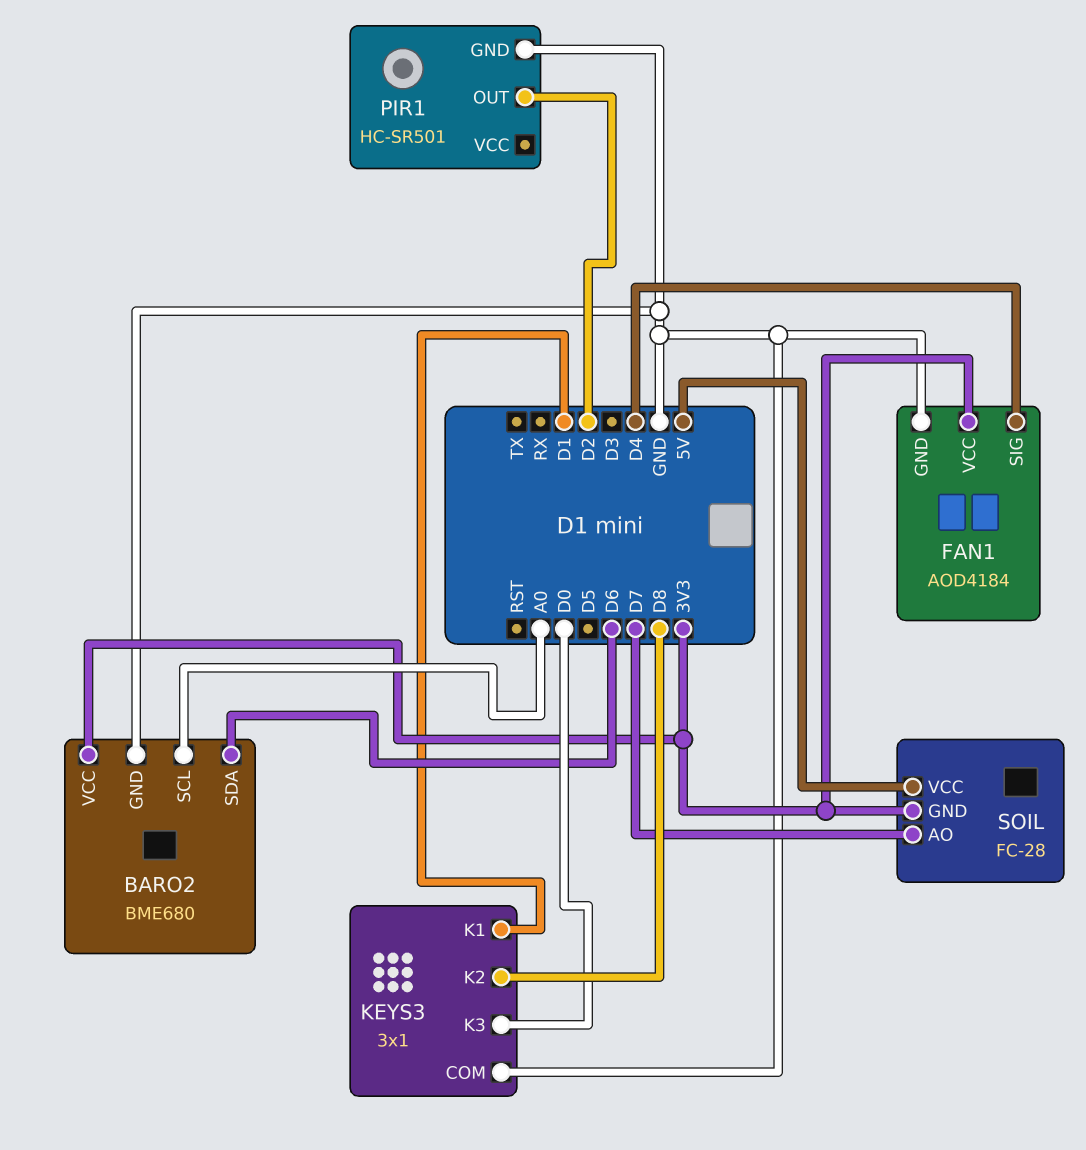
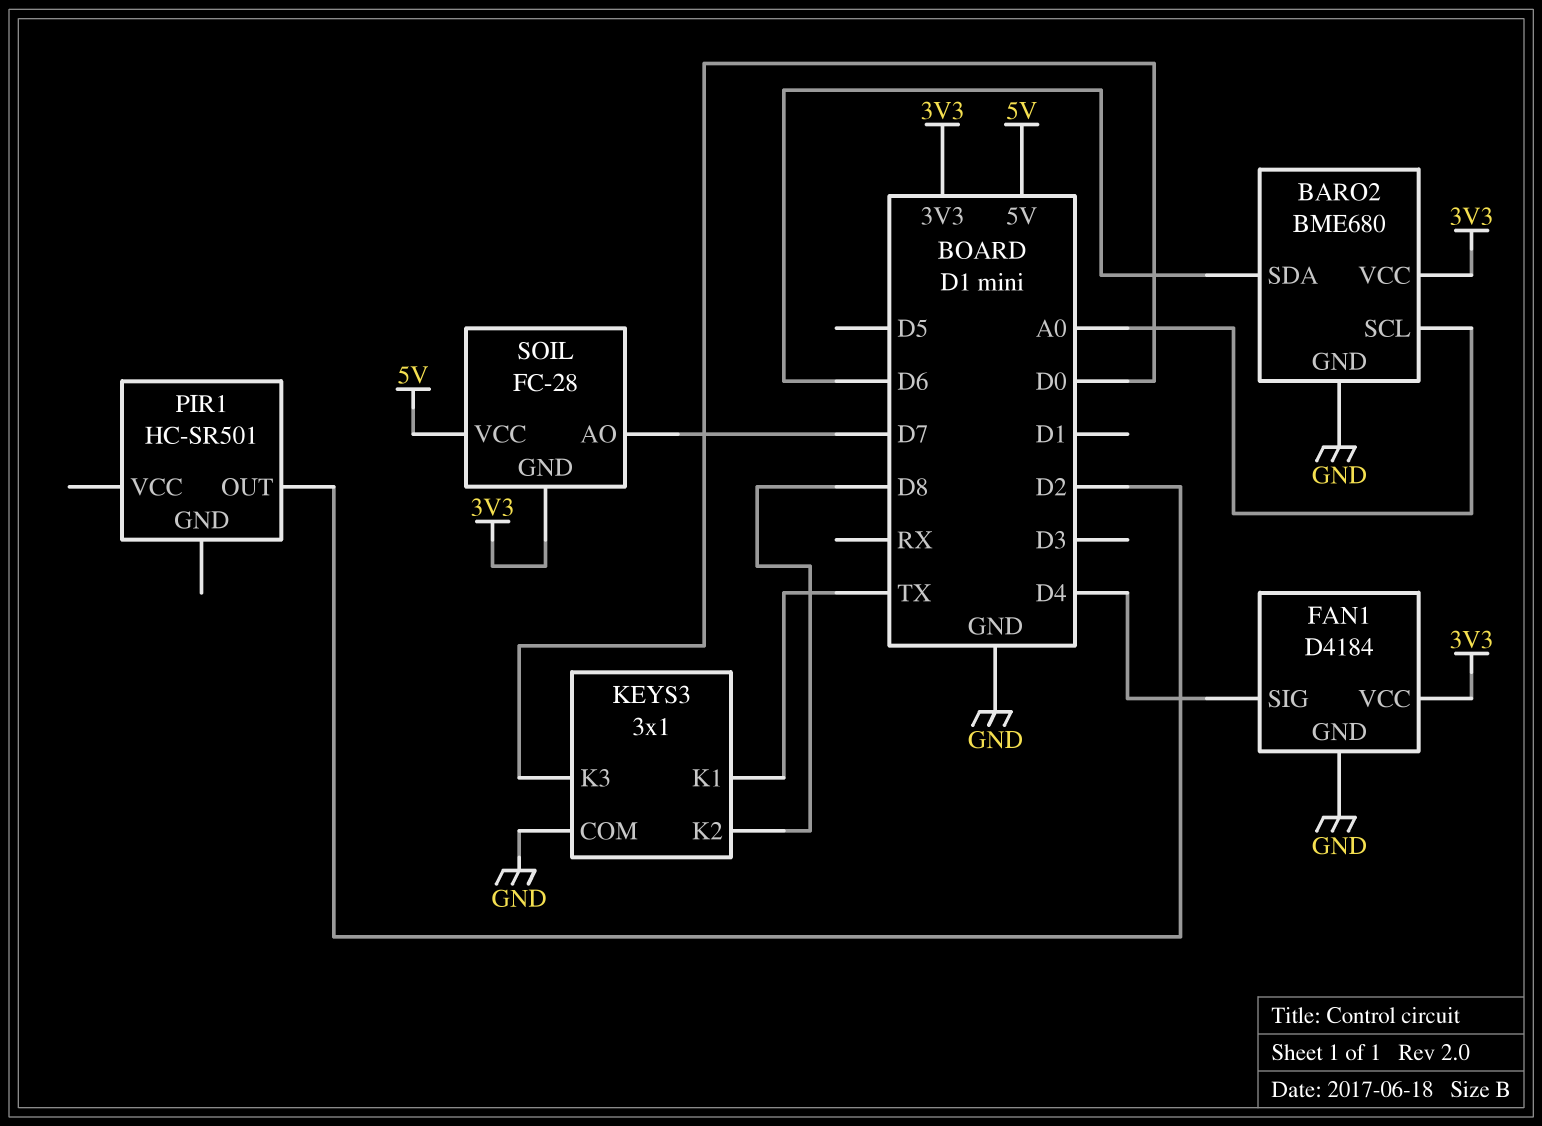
FAN1: AOD4184 -> D4184
KEYS3 pin K1: D1 -> TX
PIR1 pin GND: GND -> none

